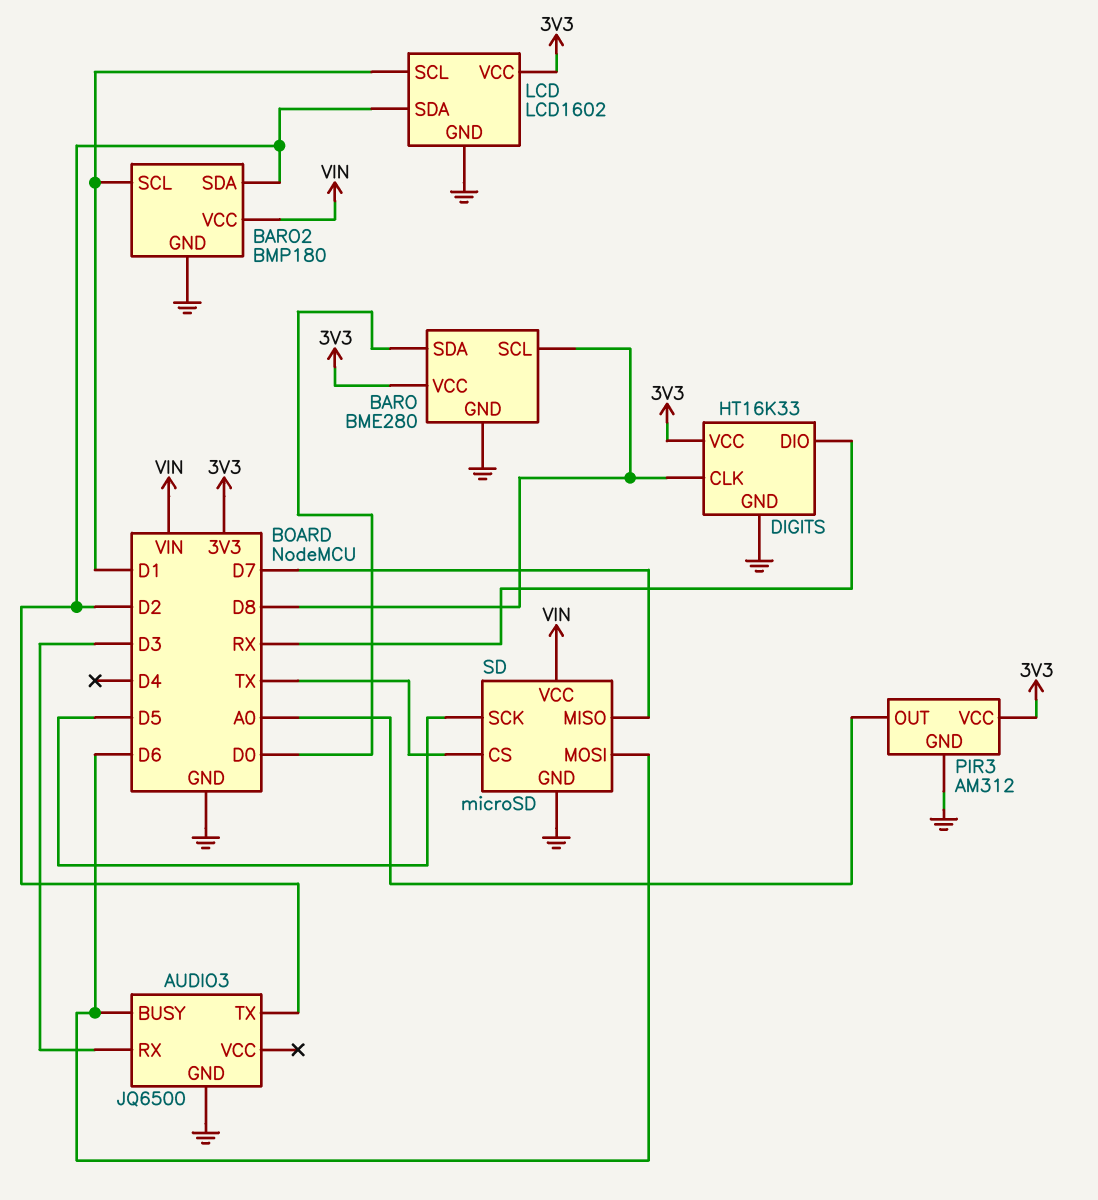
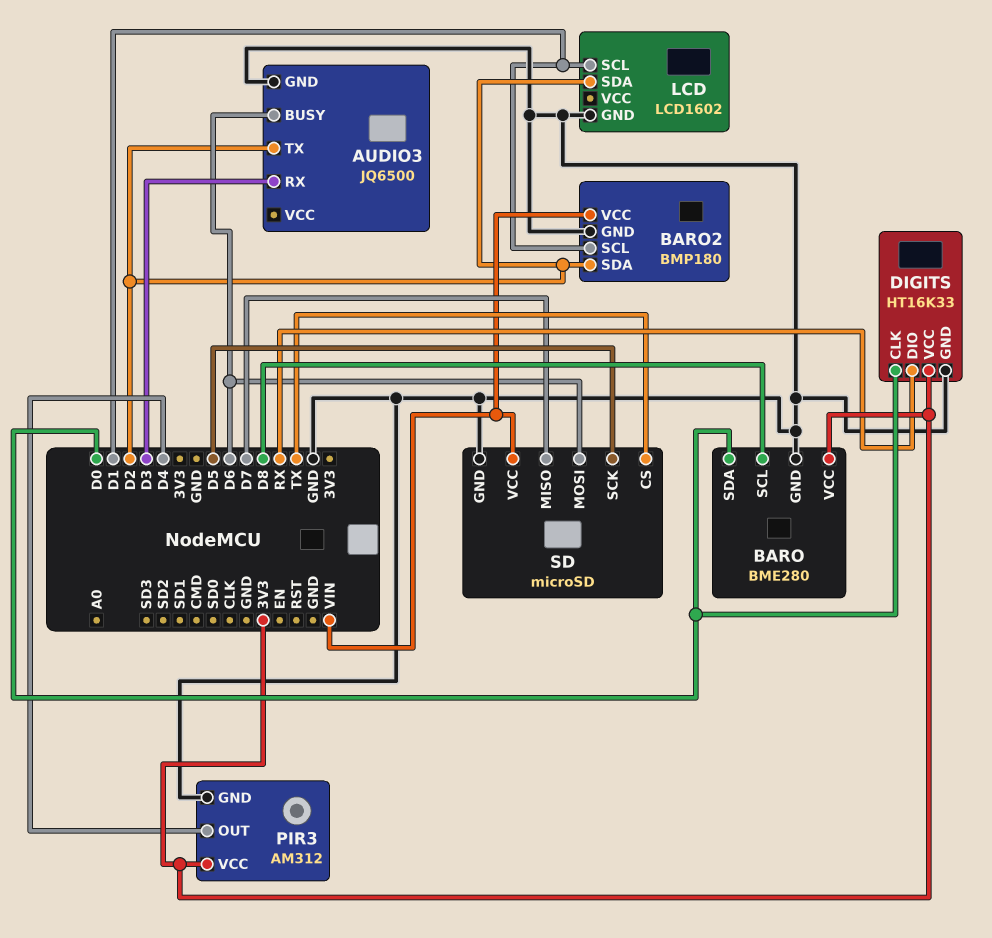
DIGITS pin CLK: D8 -> D0
LCD pin VCC: 3V3 -> none
PIR3 pin OUT: A0 -> D4

